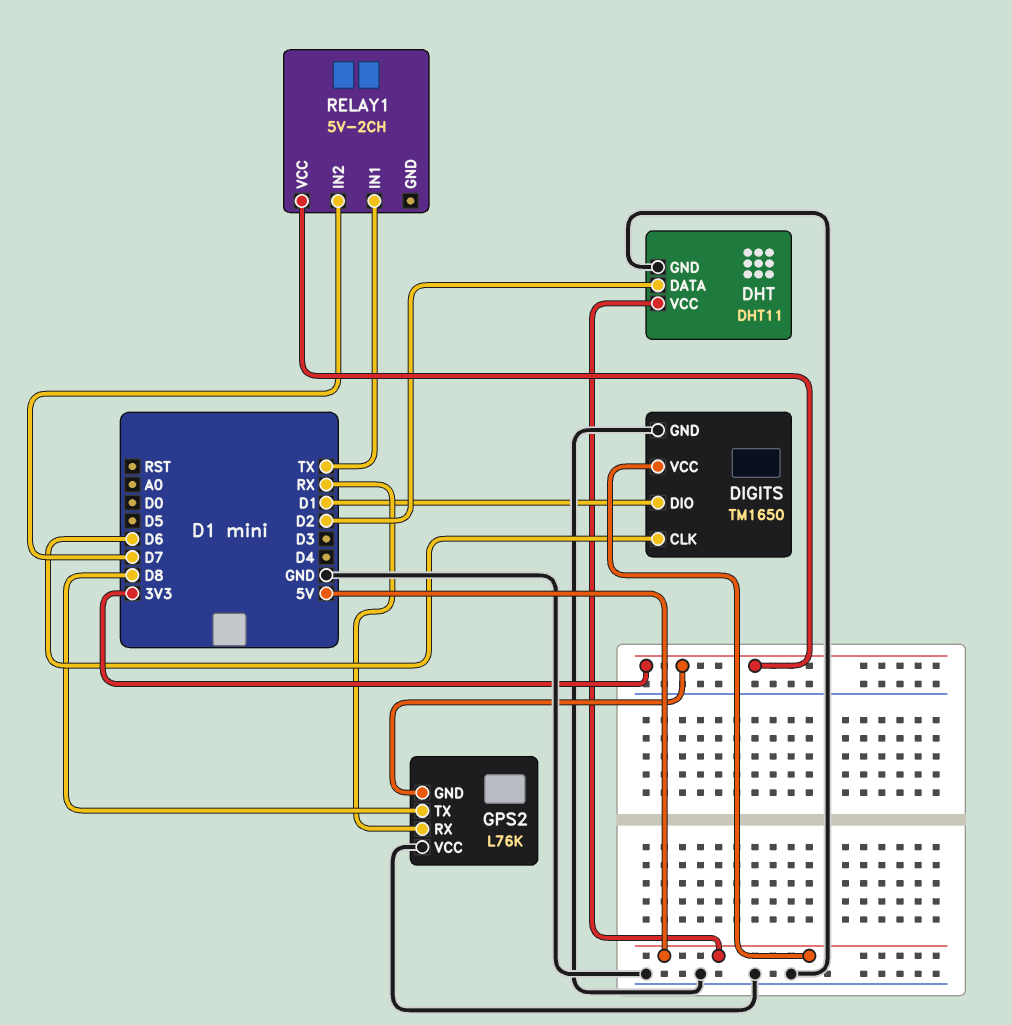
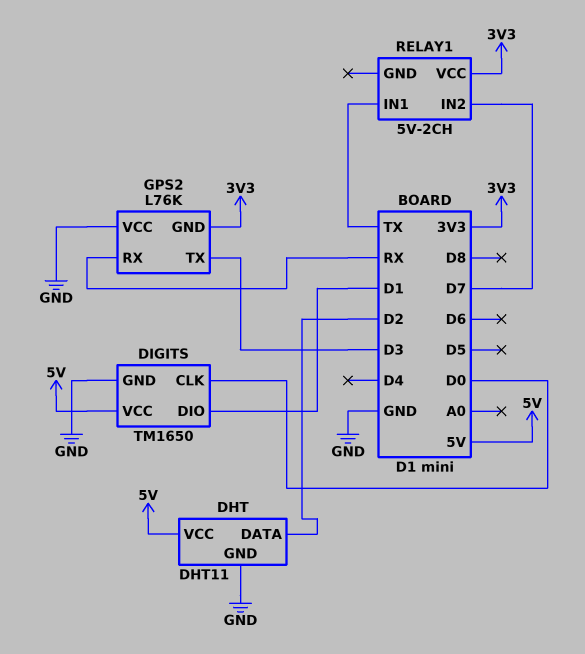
DIGITS pin CLK: D6 -> D0
GPS2 pin TX: D8 -> D3

